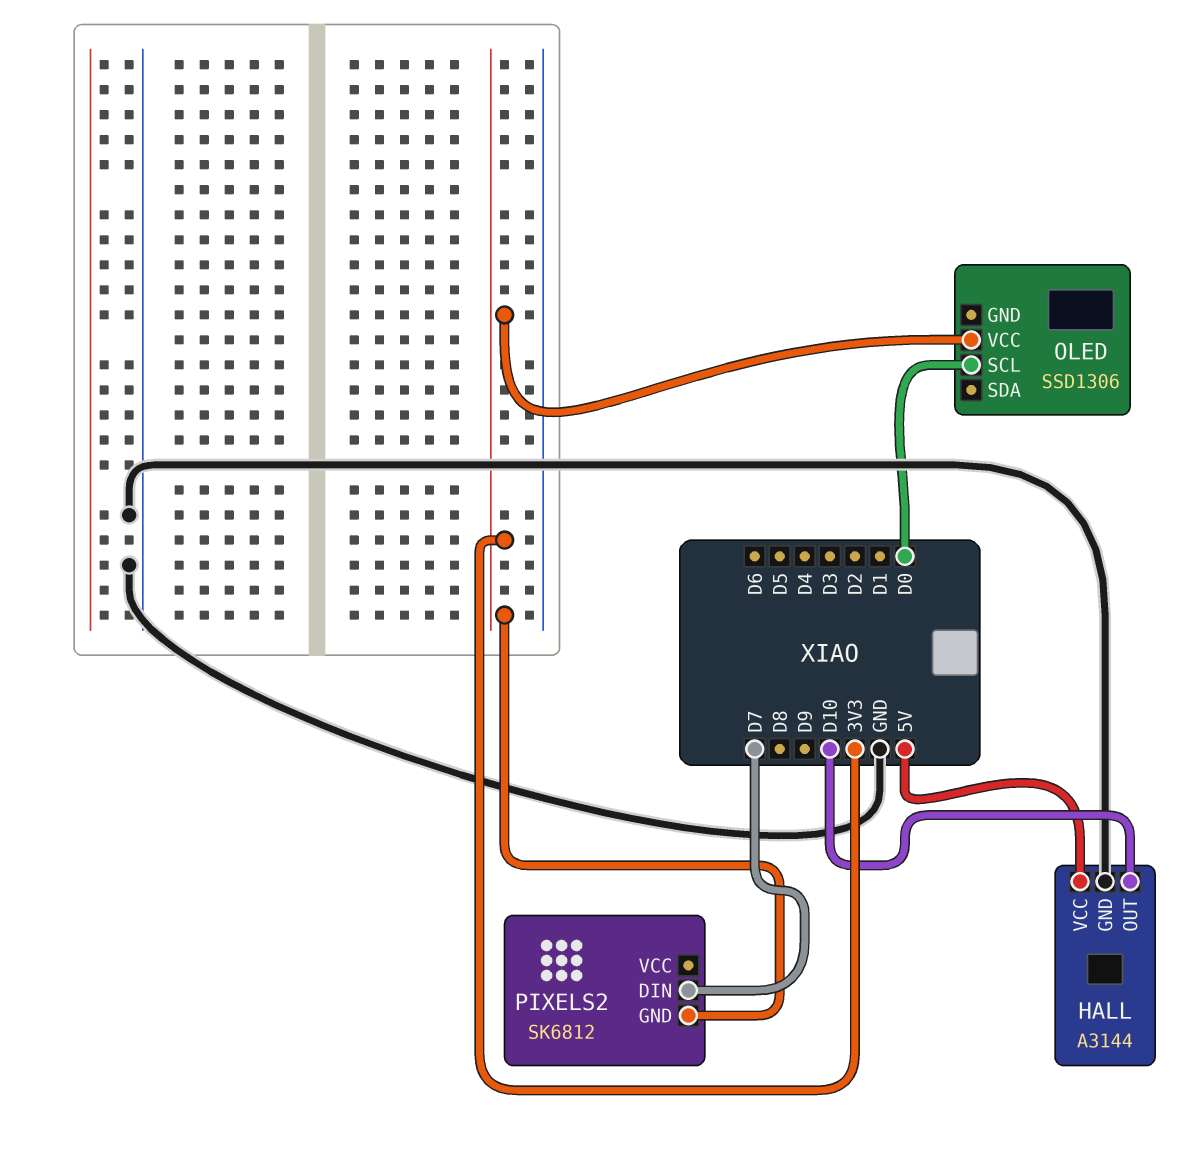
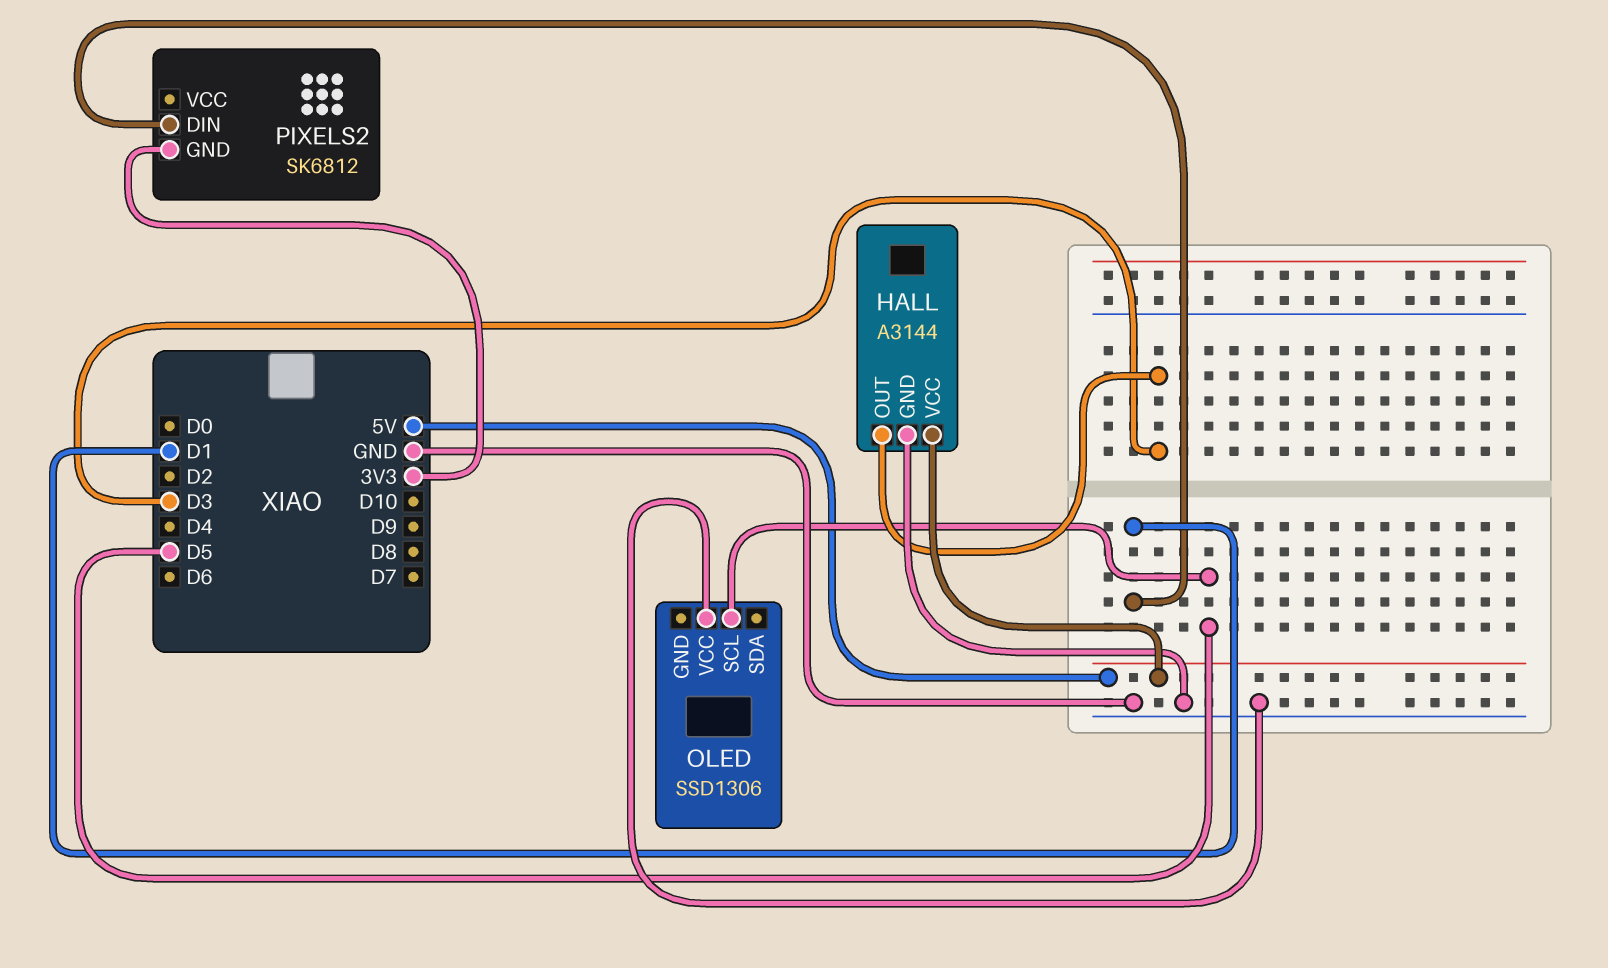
HALL pin OUT: D10 -> D3
OLED pin SCL: D0 -> D5
OLED pin VCC: 3V3 -> GND
PIXELS2 pin DIN: D7 -> D1

